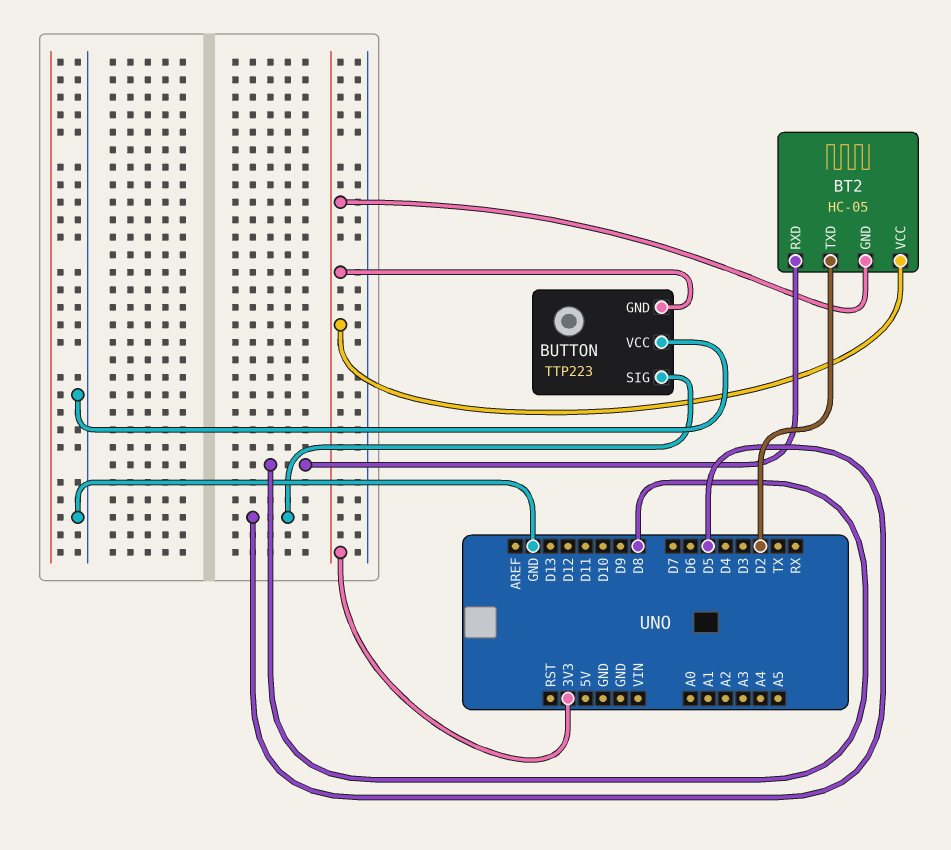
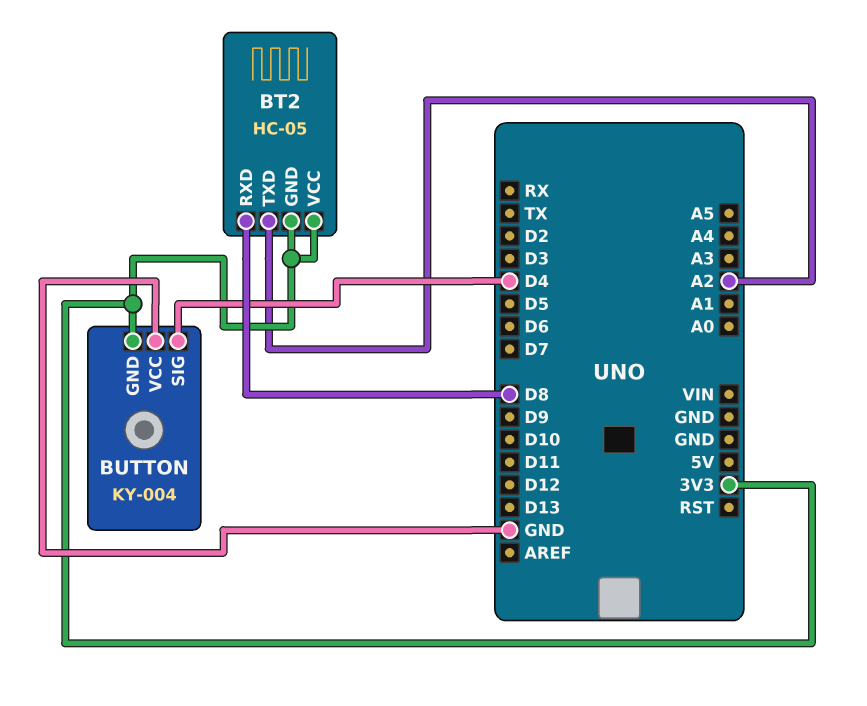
BT2 pin TXD: D2 -> A2
BUTTON: TTP223 -> KY-004
BUTTON pin SIG: D5 -> D4

